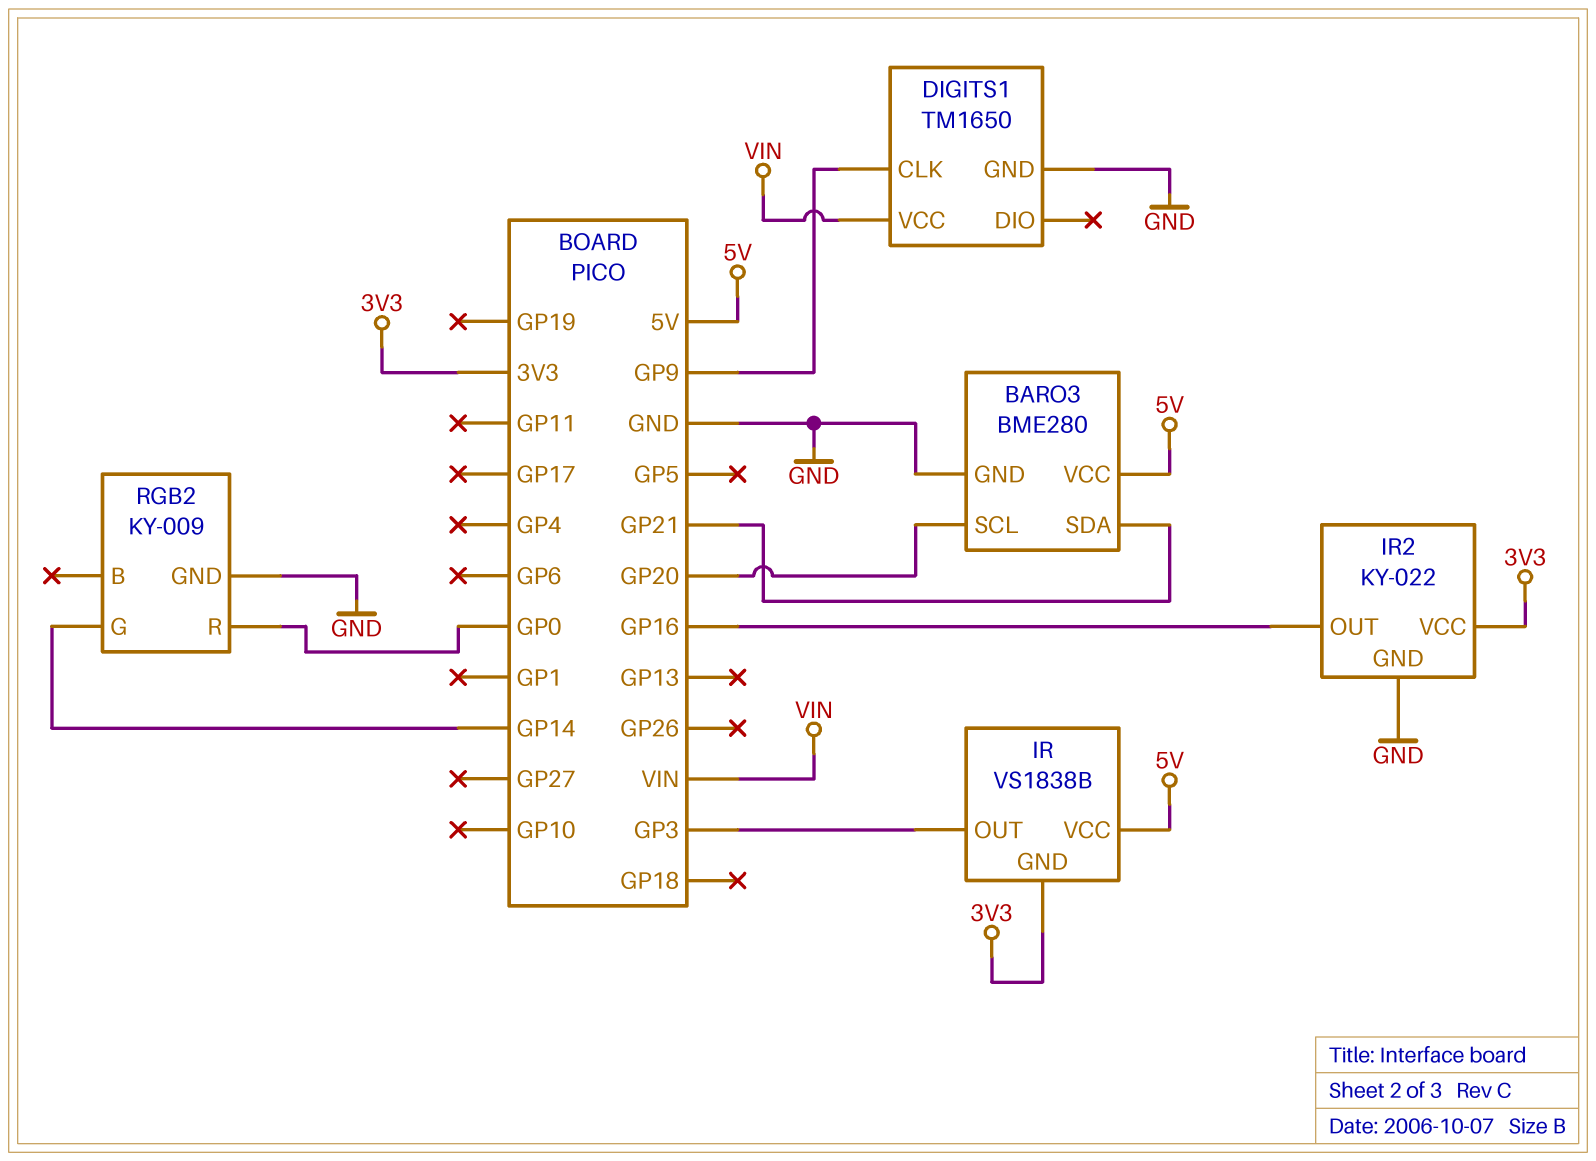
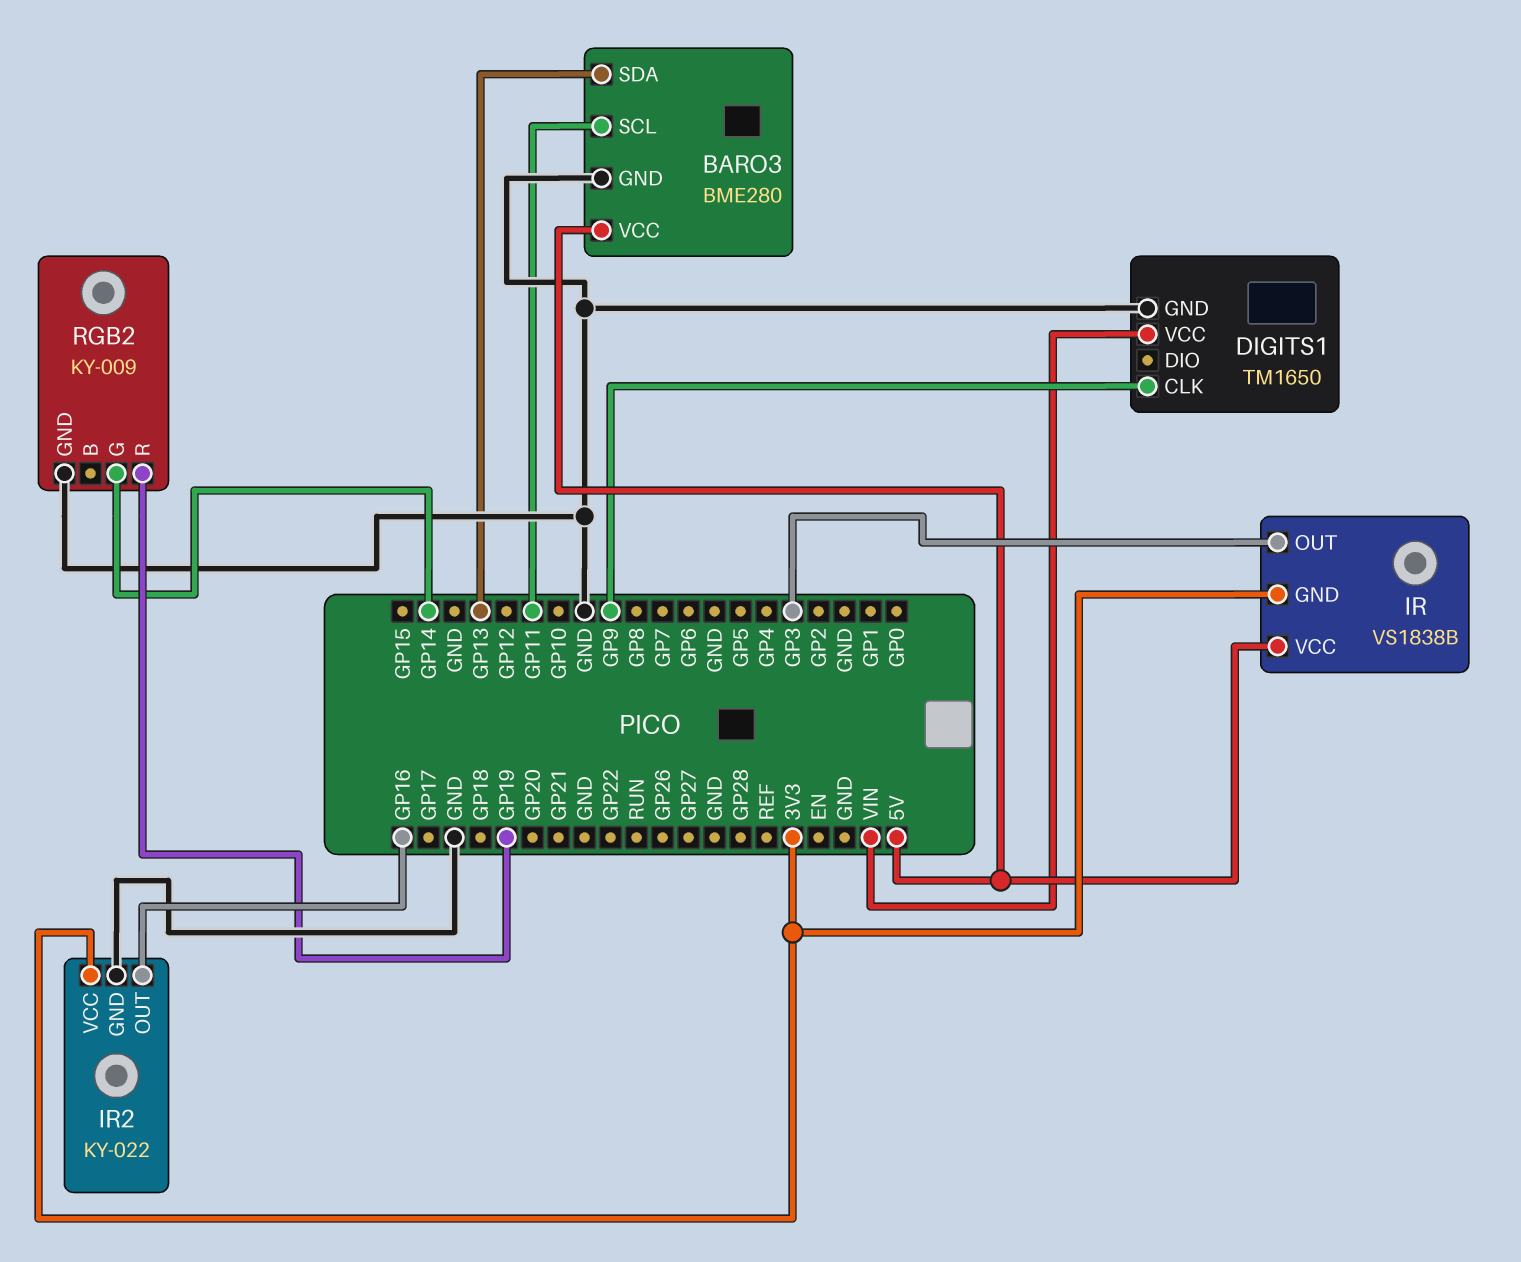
BARO3 pin SCL: GP20 -> GP11
BARO3 pin SDA: GP21 -> GP13
RGB2 pin R: GP0 -> GP19

